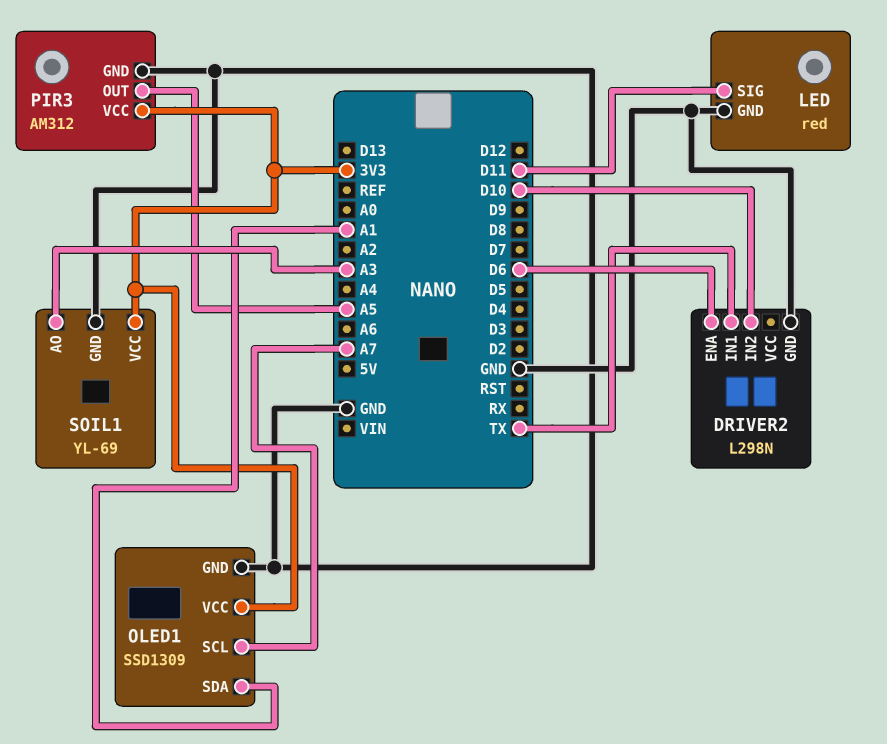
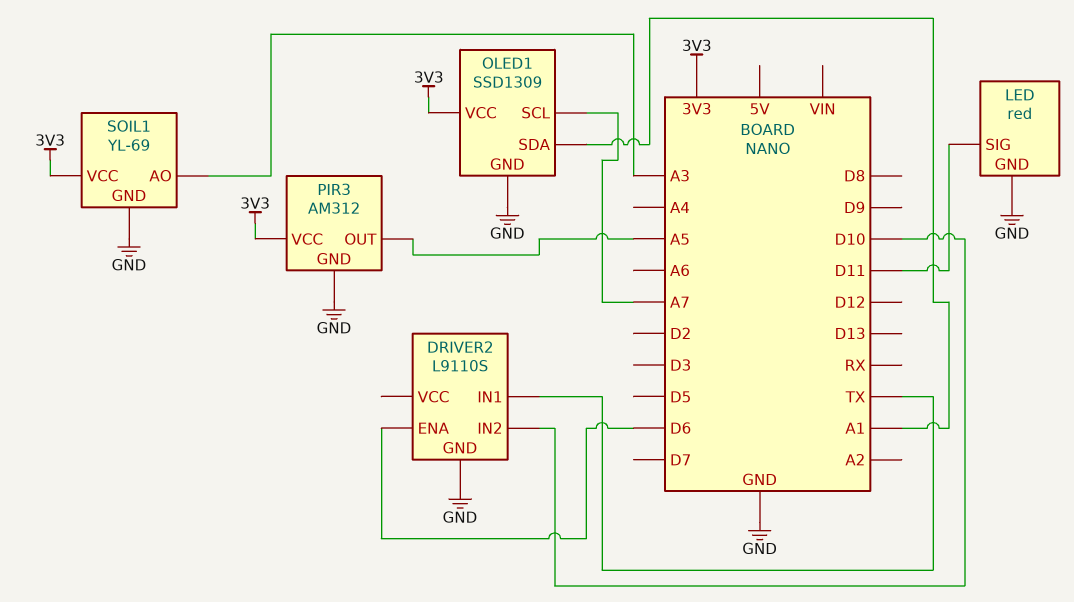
DRIVER2: L298N -> L9110S

